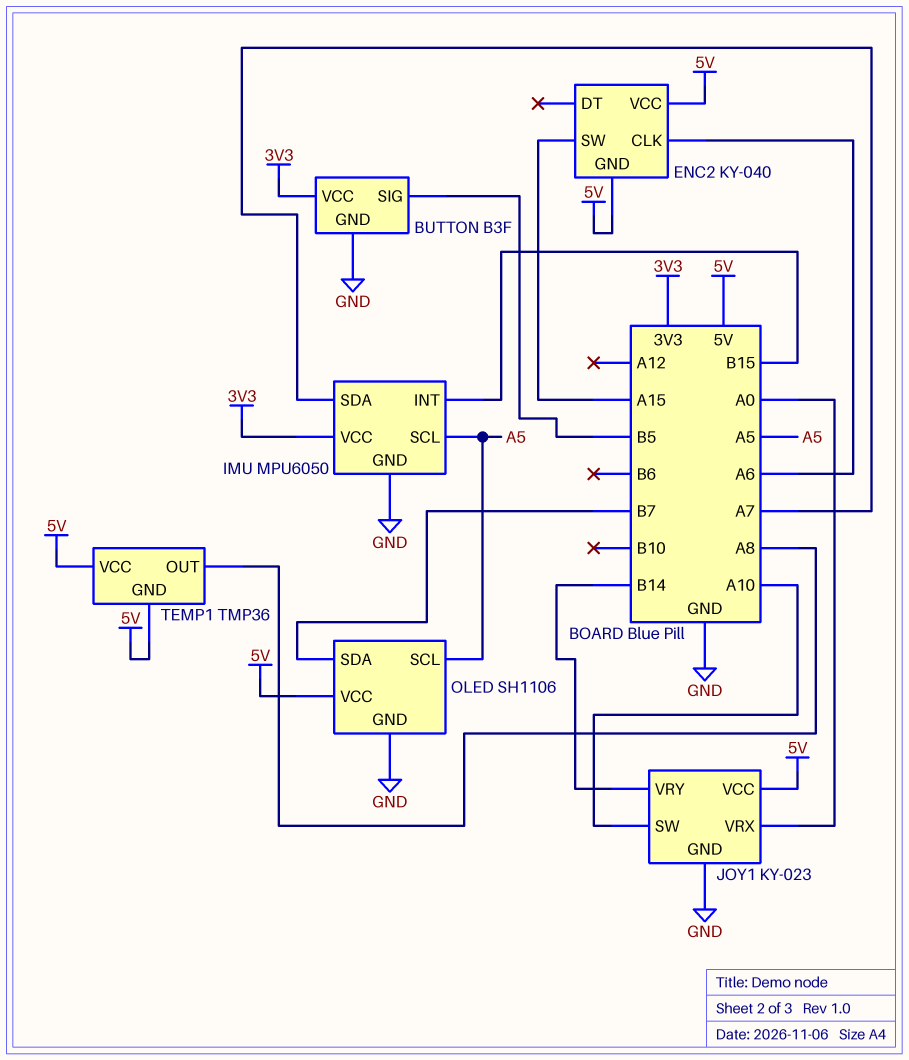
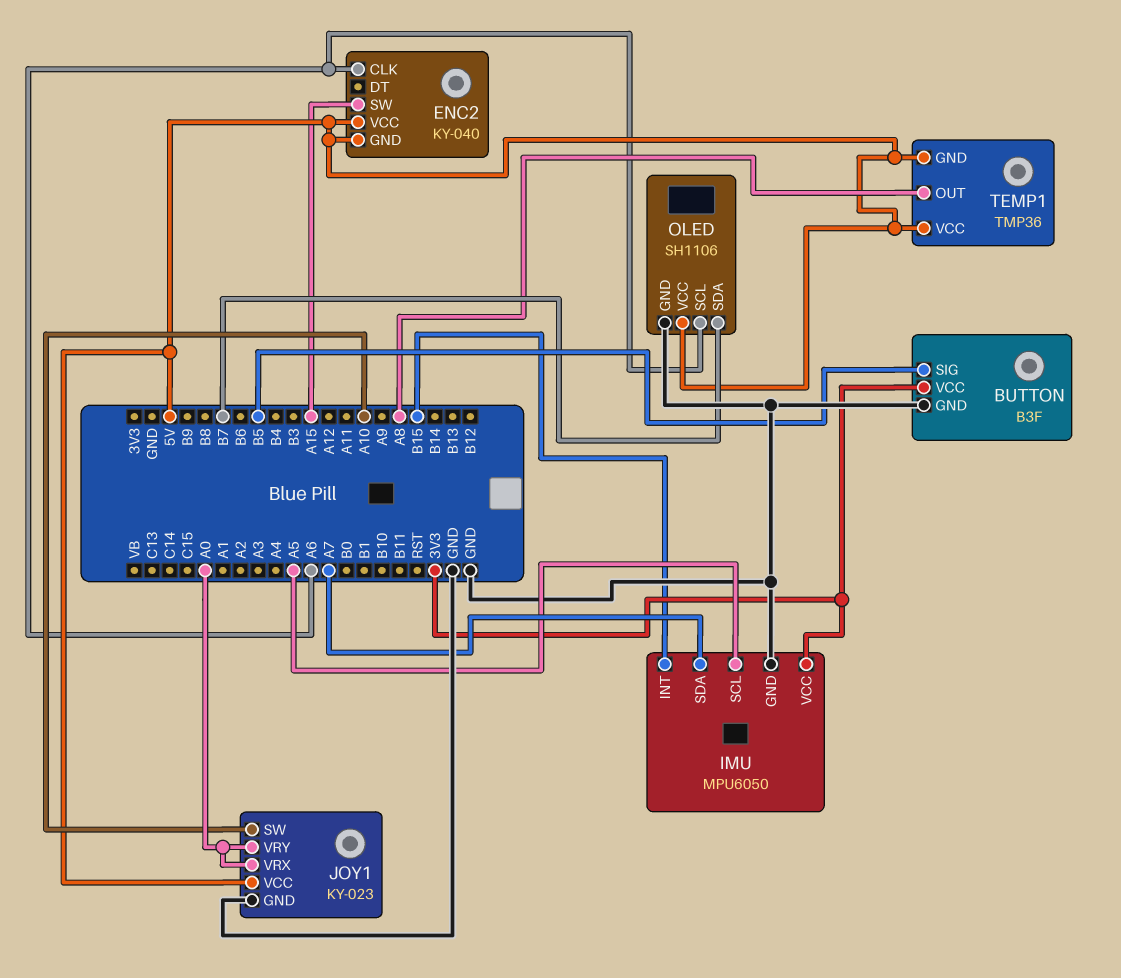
JOY1 pin VRY: B14 -> A0
OLED pin SCL: A5 -> A6

